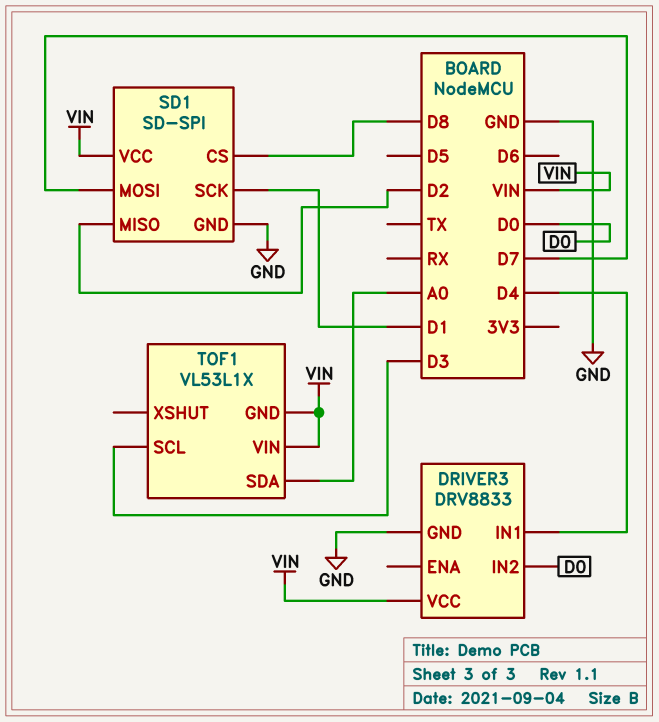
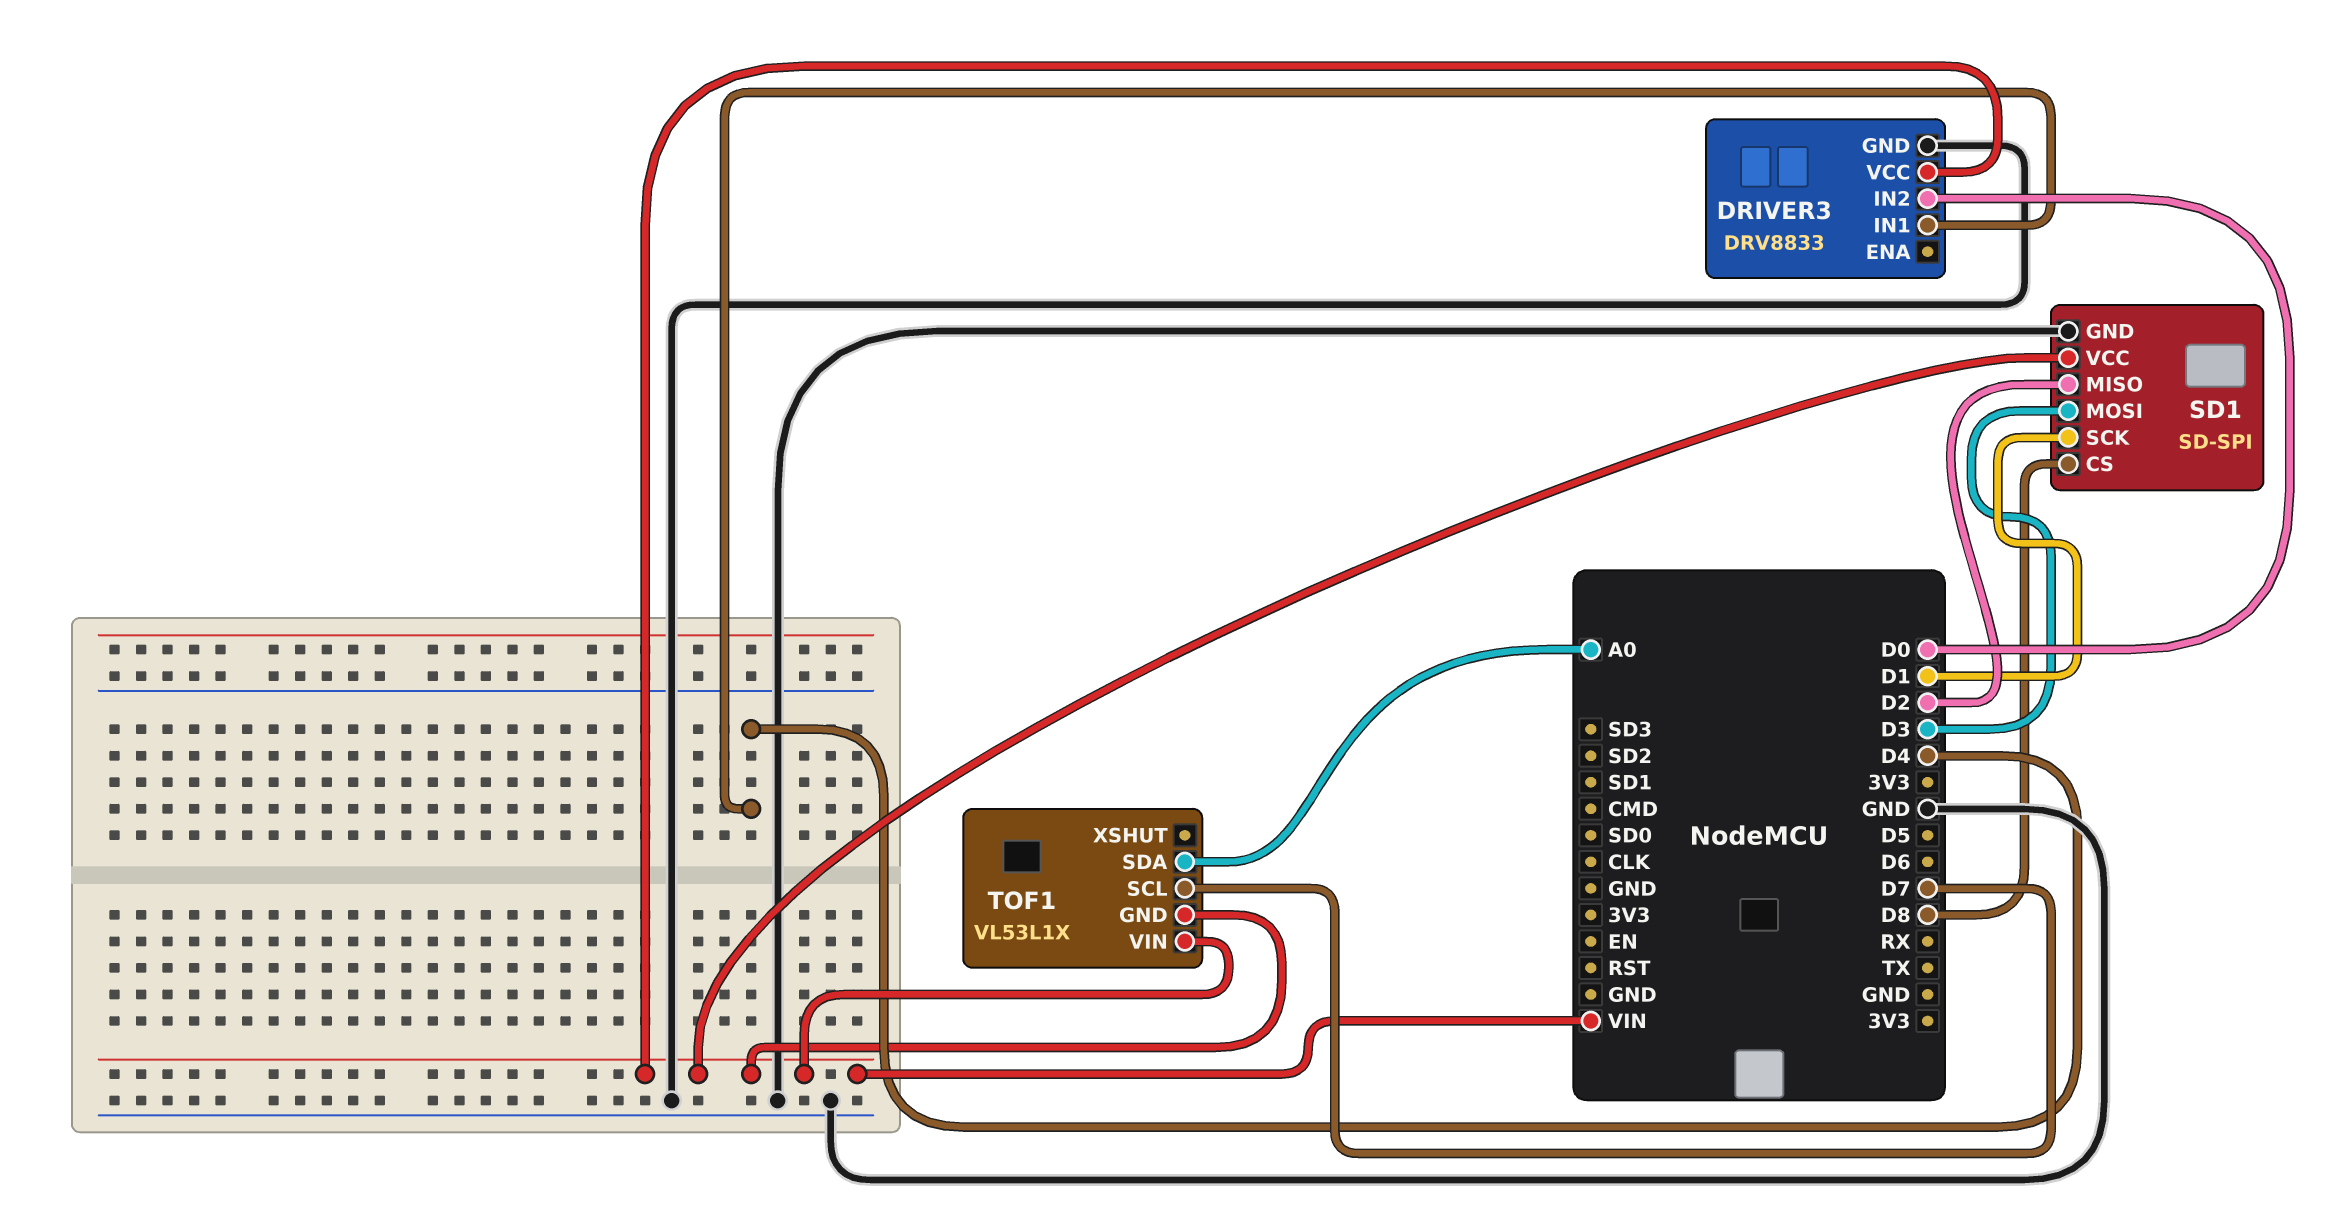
SD1 pin MOSI: D7 -> D3
TOF1 pin SCL: D3 -> D7

